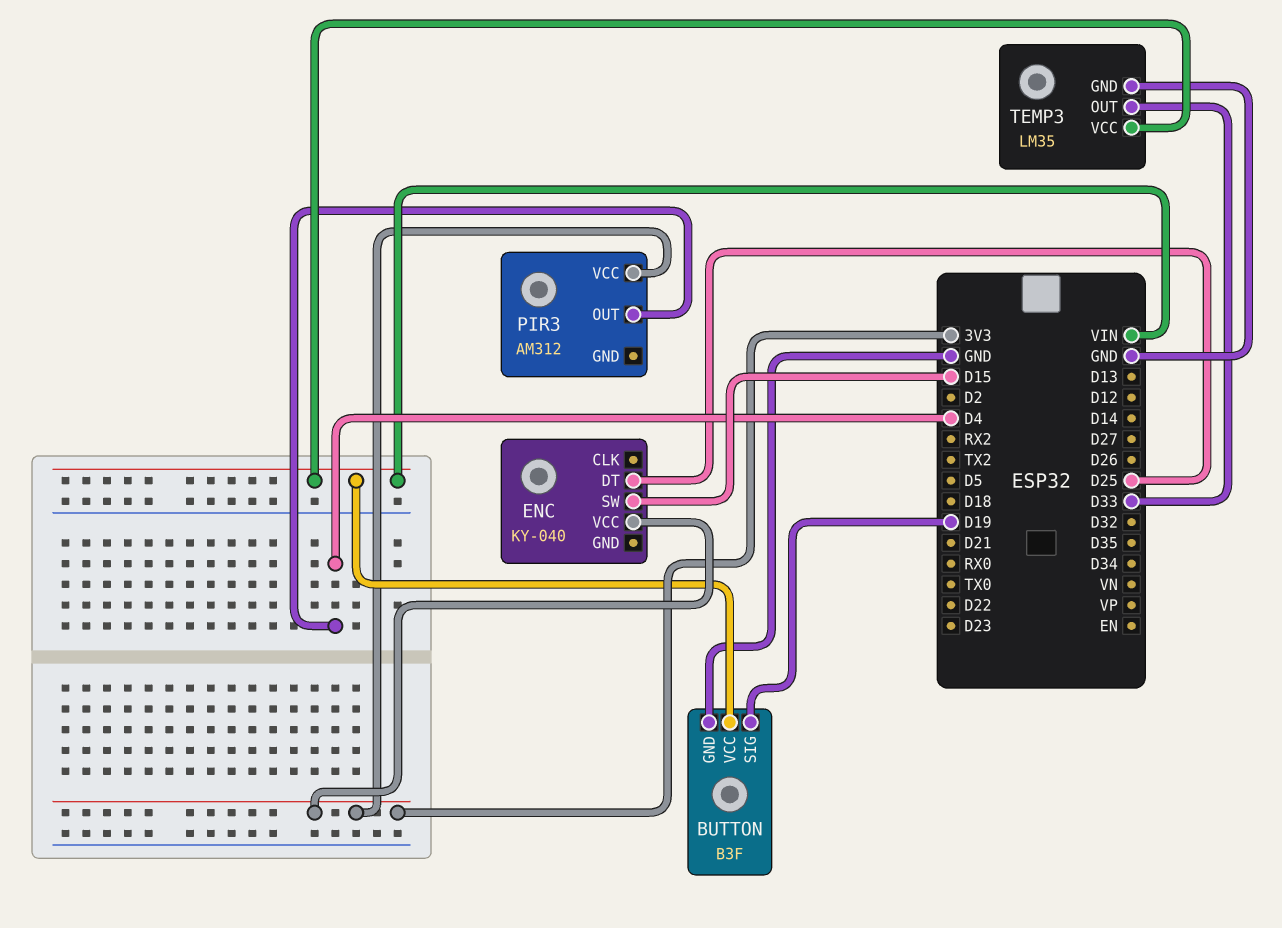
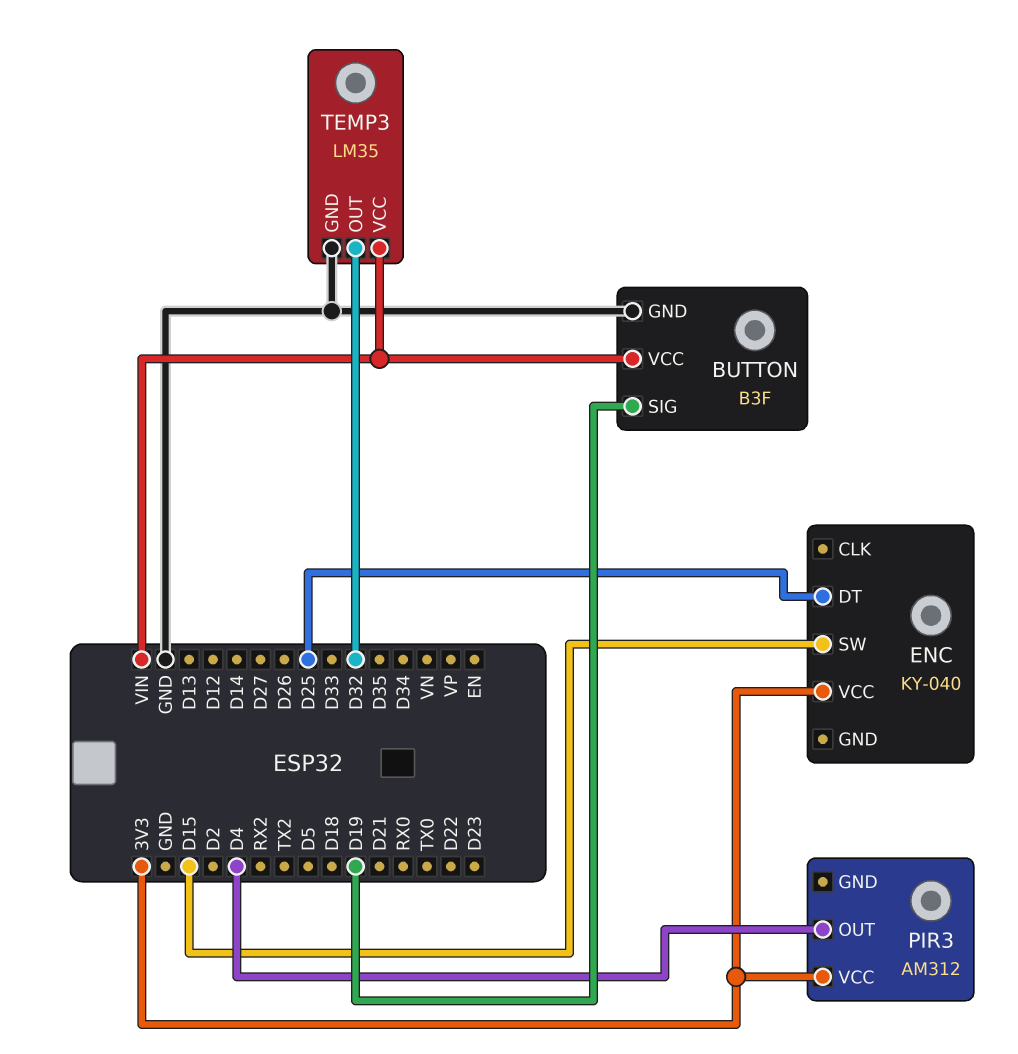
TEMP3 pin OUT: D33 -> D32

